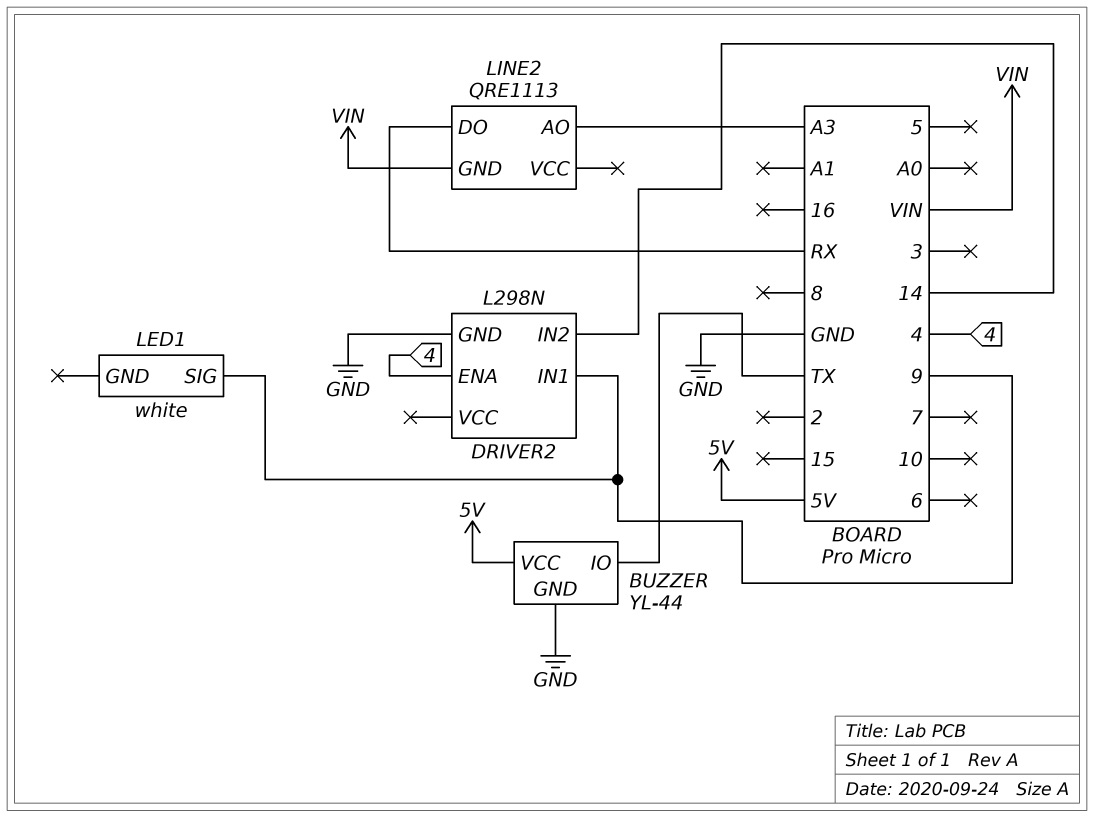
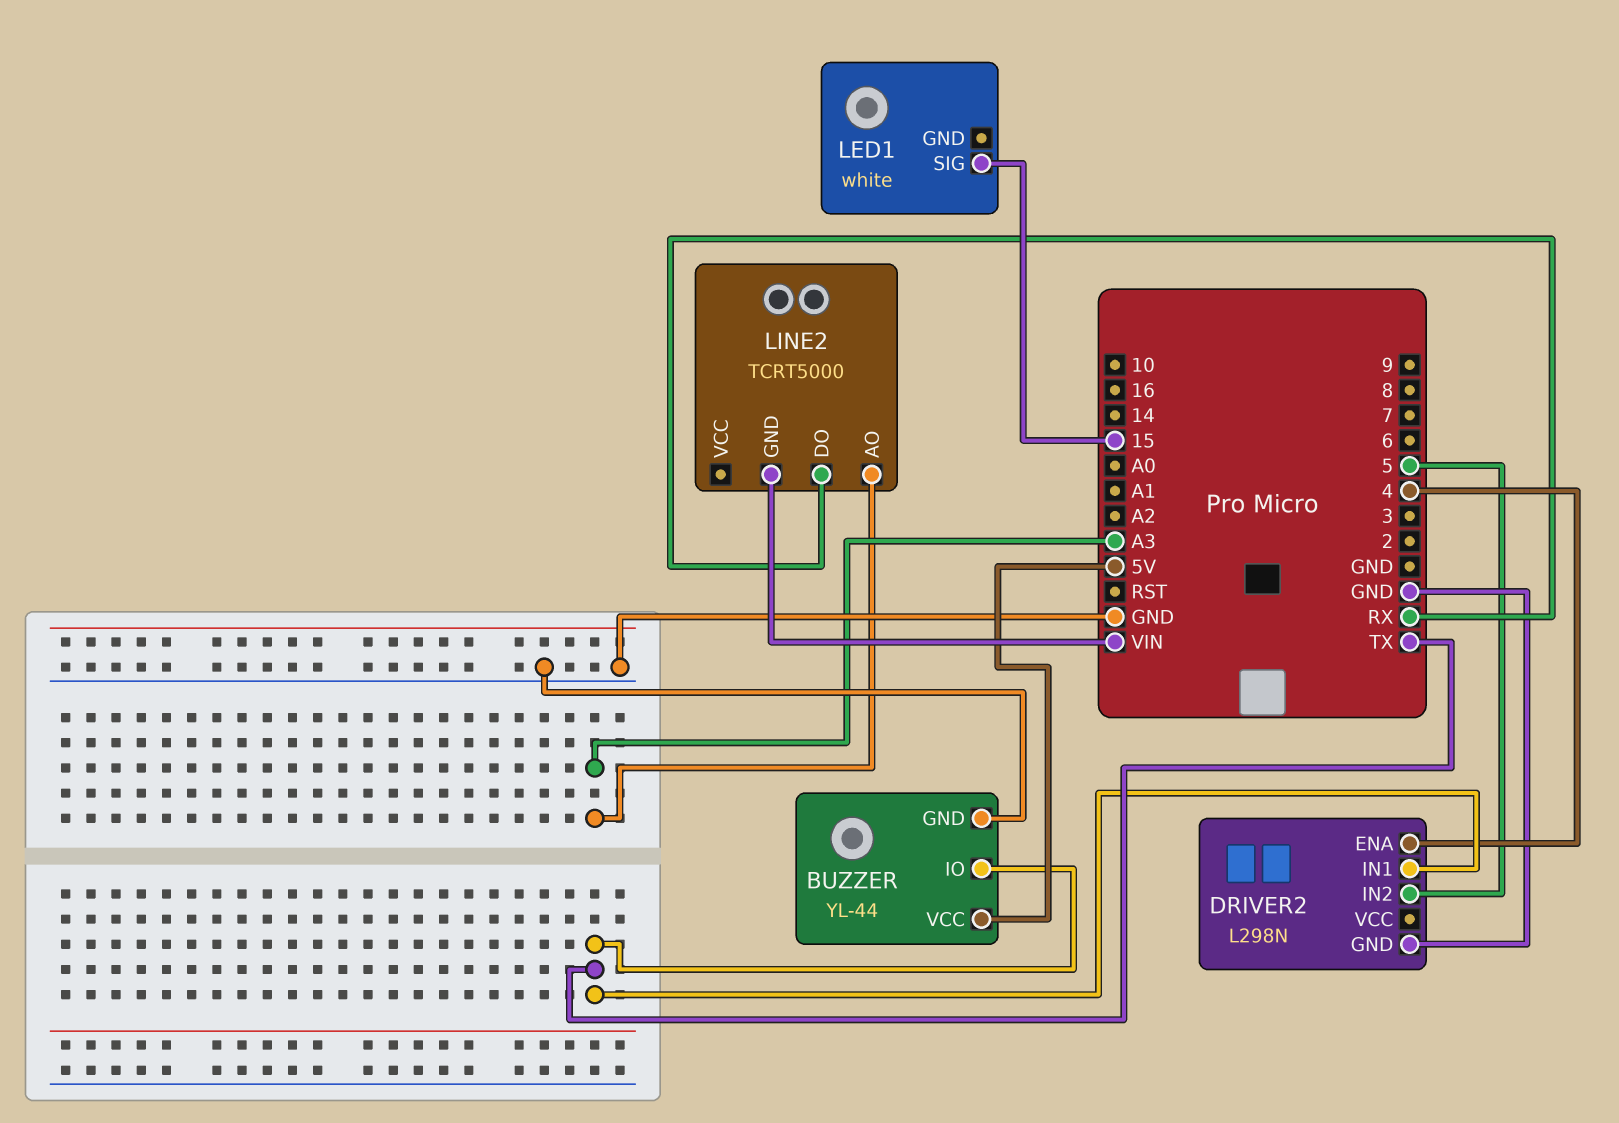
DRIVER2 pin IN1: 9 -> TX
DRIVER2 pin IN2: 14 -> 5
LED1 pin SIG: 9 -> 15
LINE2: QRE1113 -> TCRT5000

